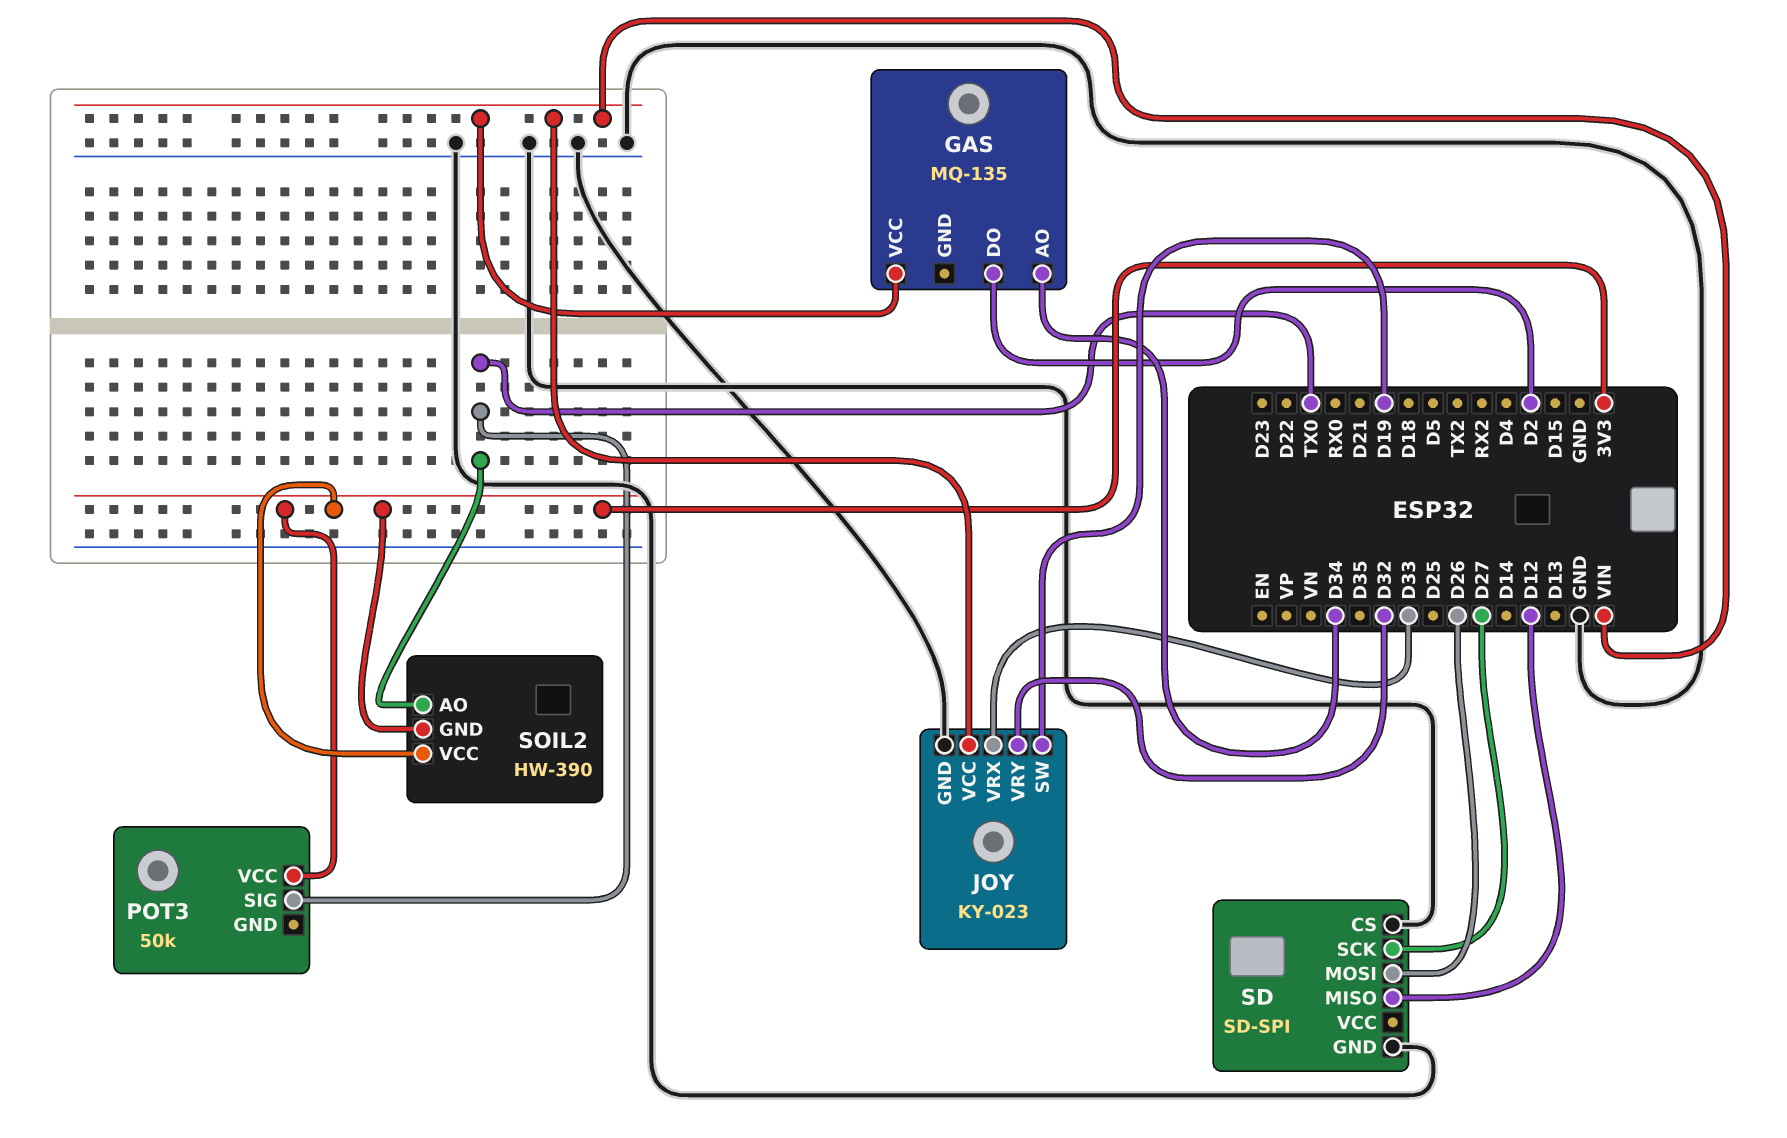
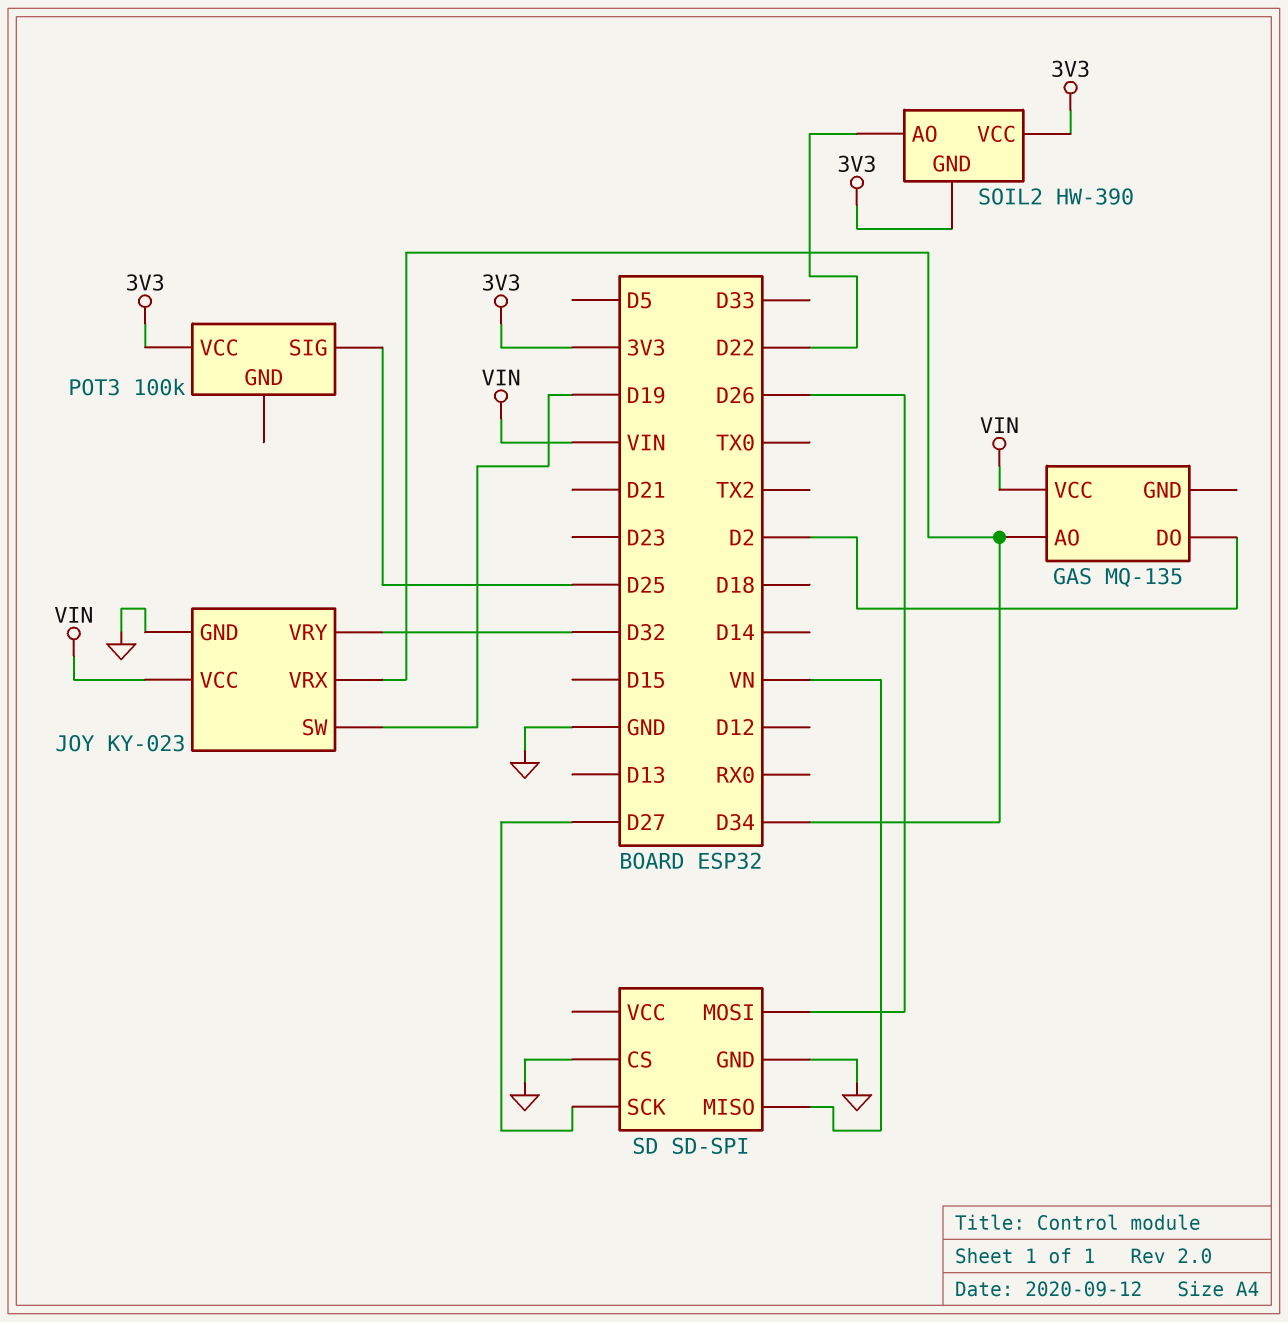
JOY pin VRX: D33 -> D34
POT3: 50k -> 100k
POT3 pin SIG: TX0 -> D25
SD pin MISO: D12 -> VN
SOIL2 pin AO: TX0 -> D22

